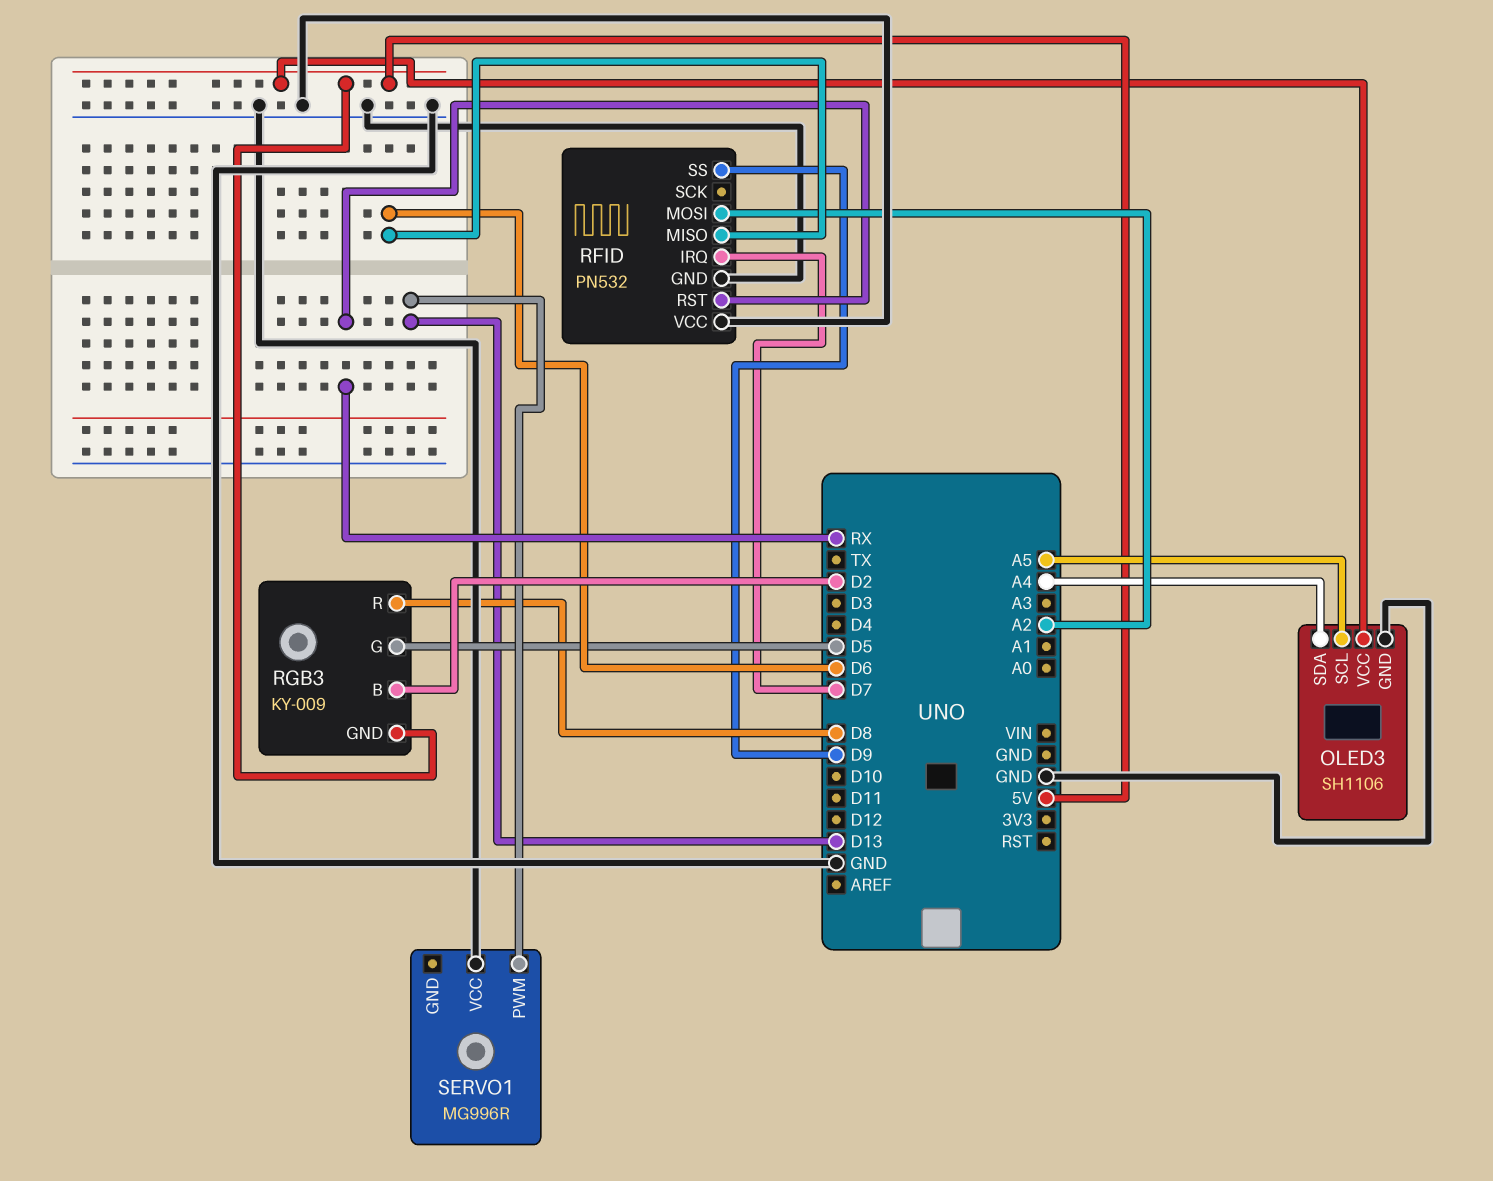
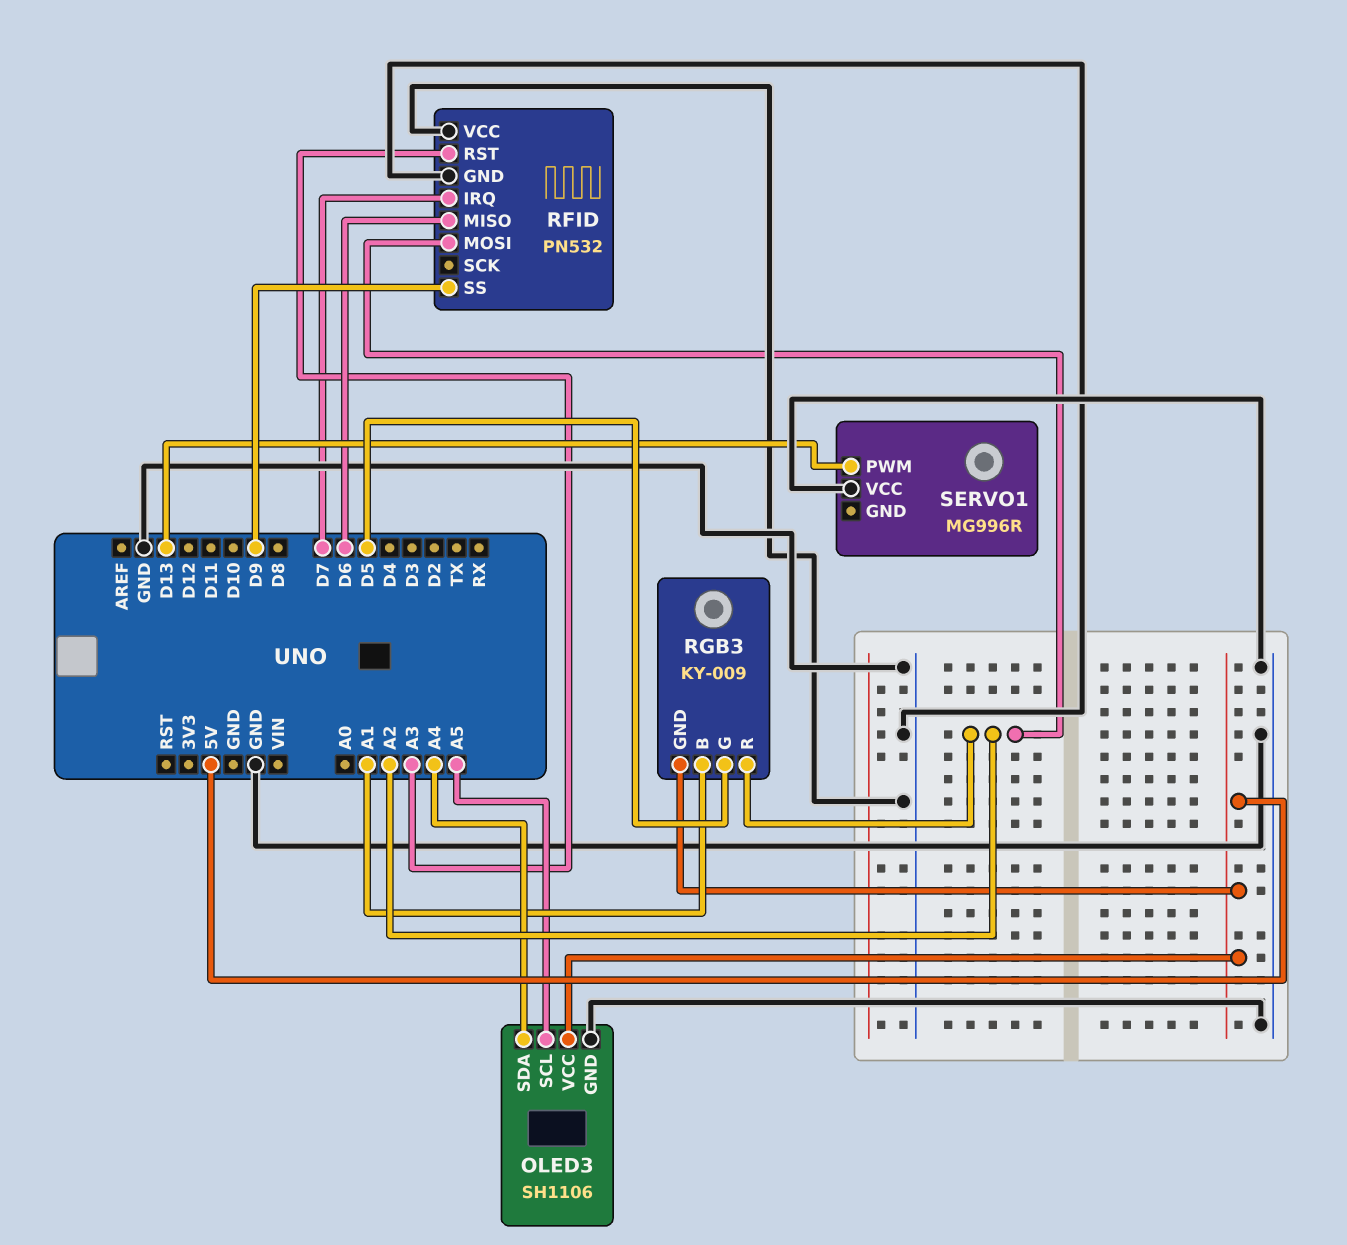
RFID pin RST: RX -> A3
RGB3 pin B: D2 -> A1
RGB3 pin R: D8 -> A2

